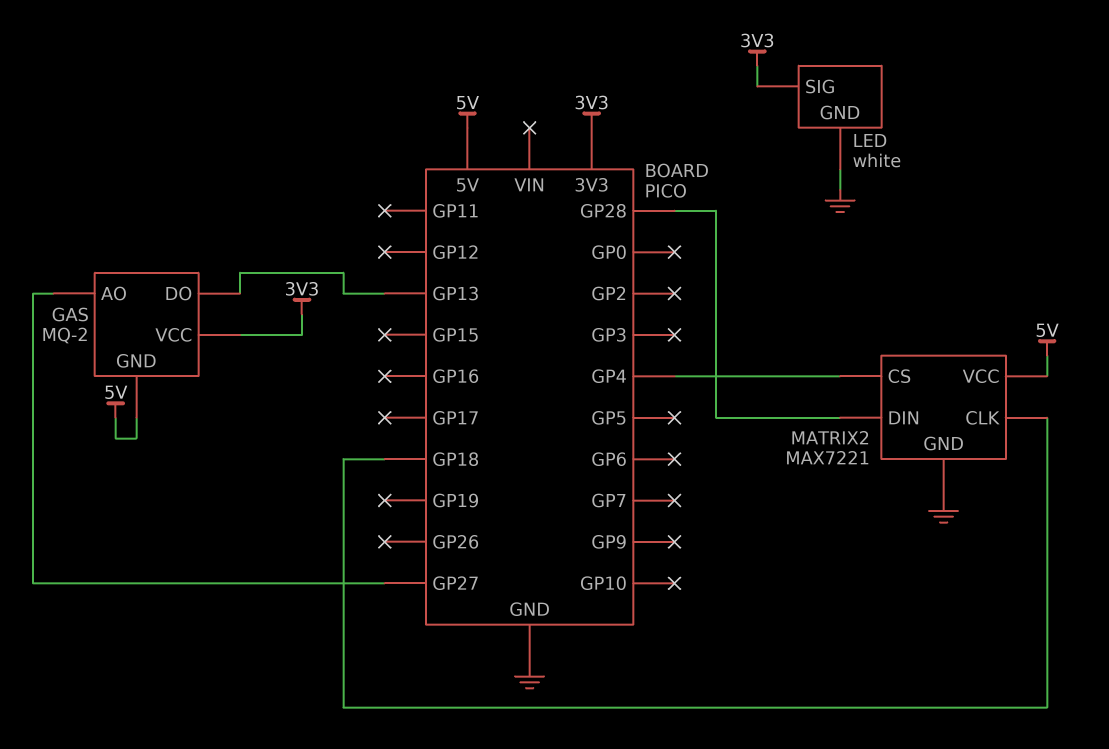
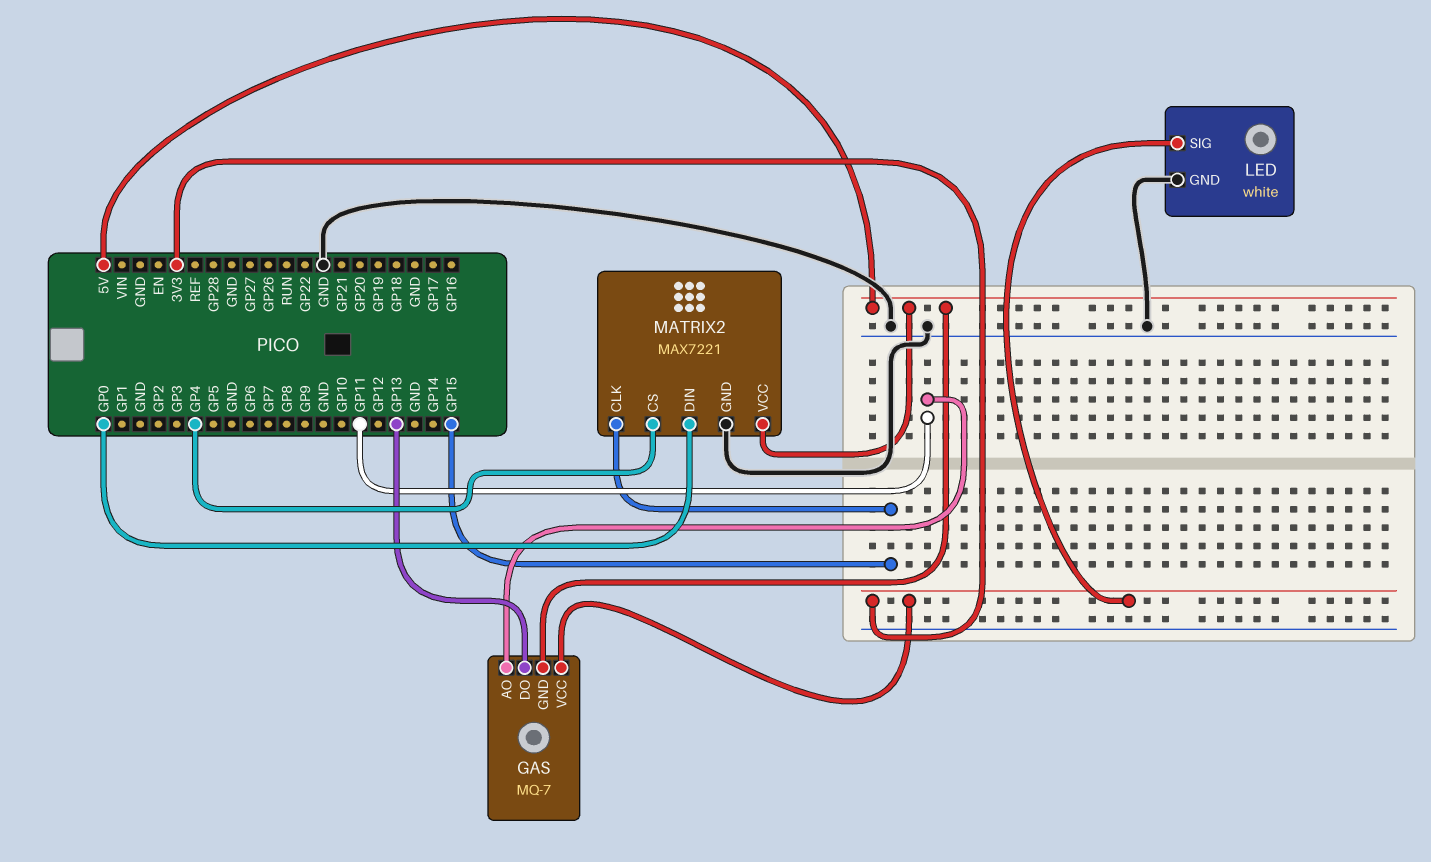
GAS: MQ-2 -> MQ-7
GAS pin AO: GP27 -> GP11
MATRIX2 pin CLK: GP18 -> GP15
MATRIX2 pin DIN: GP28 -> GP0

